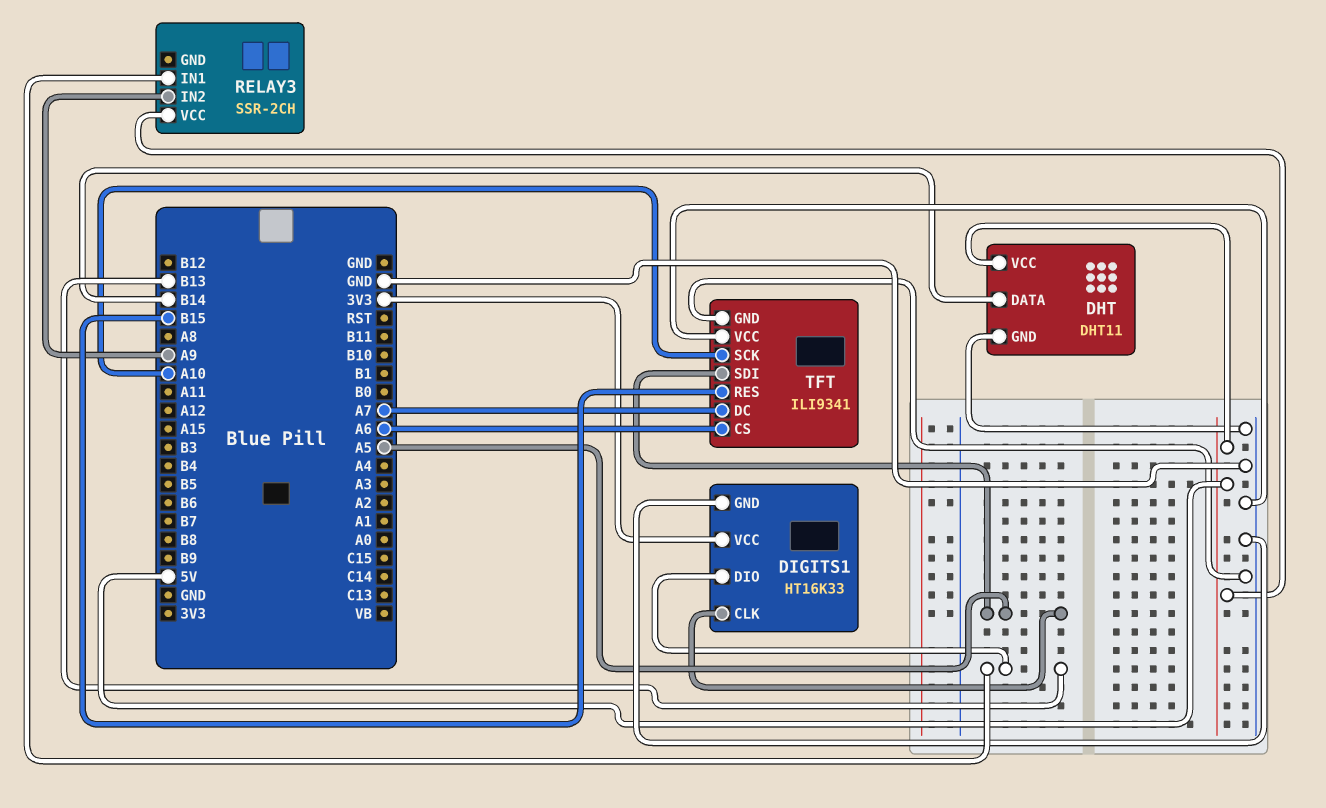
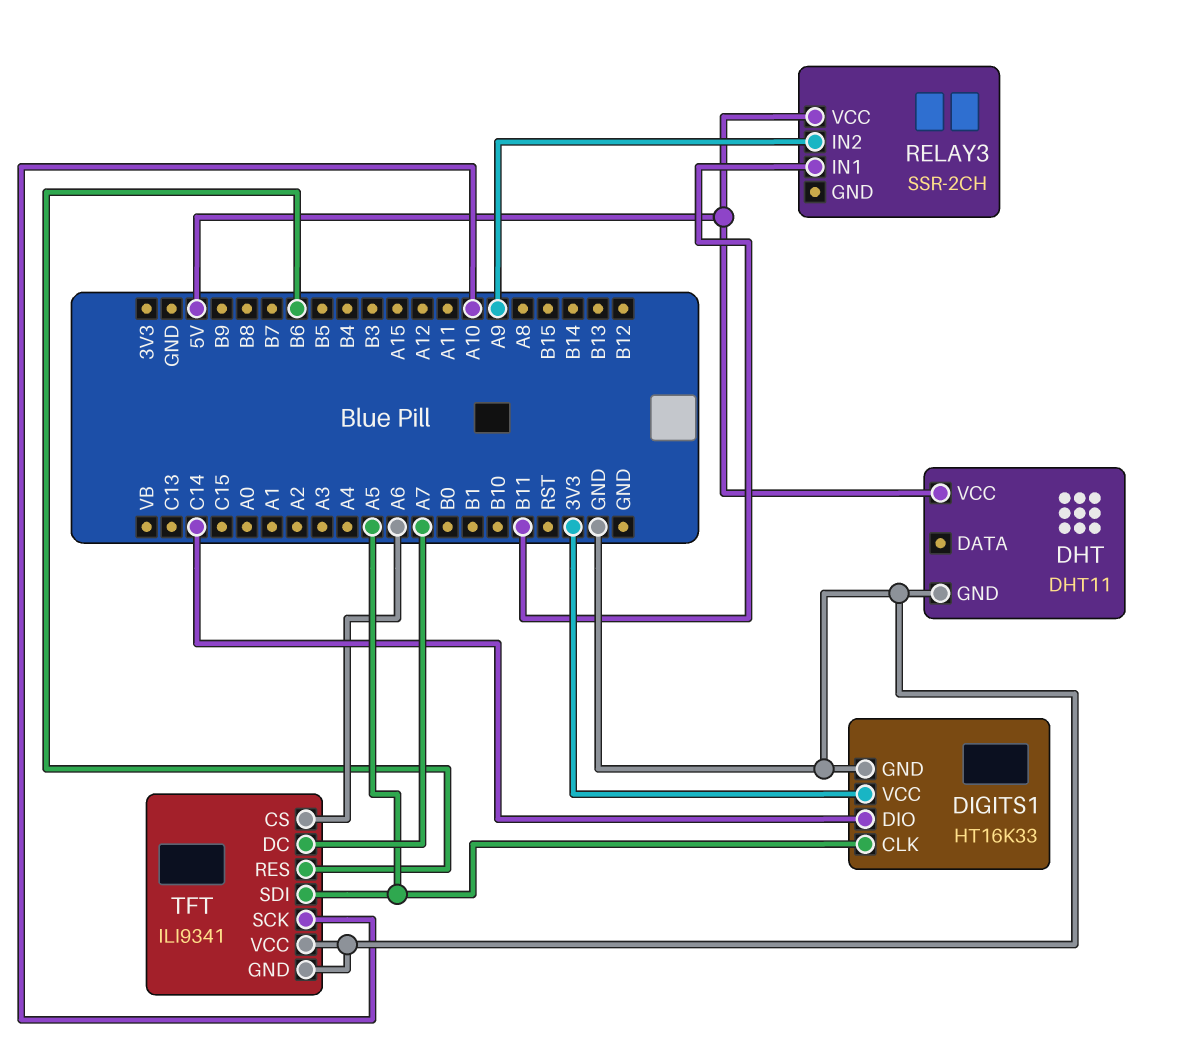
DHT pin DATA: B14 -> none
DIGITS1 pin DIO: B13 -> C14
RELAY3 pin IN1: B13 -> B11
TFT pin RES: B15 -> B6

